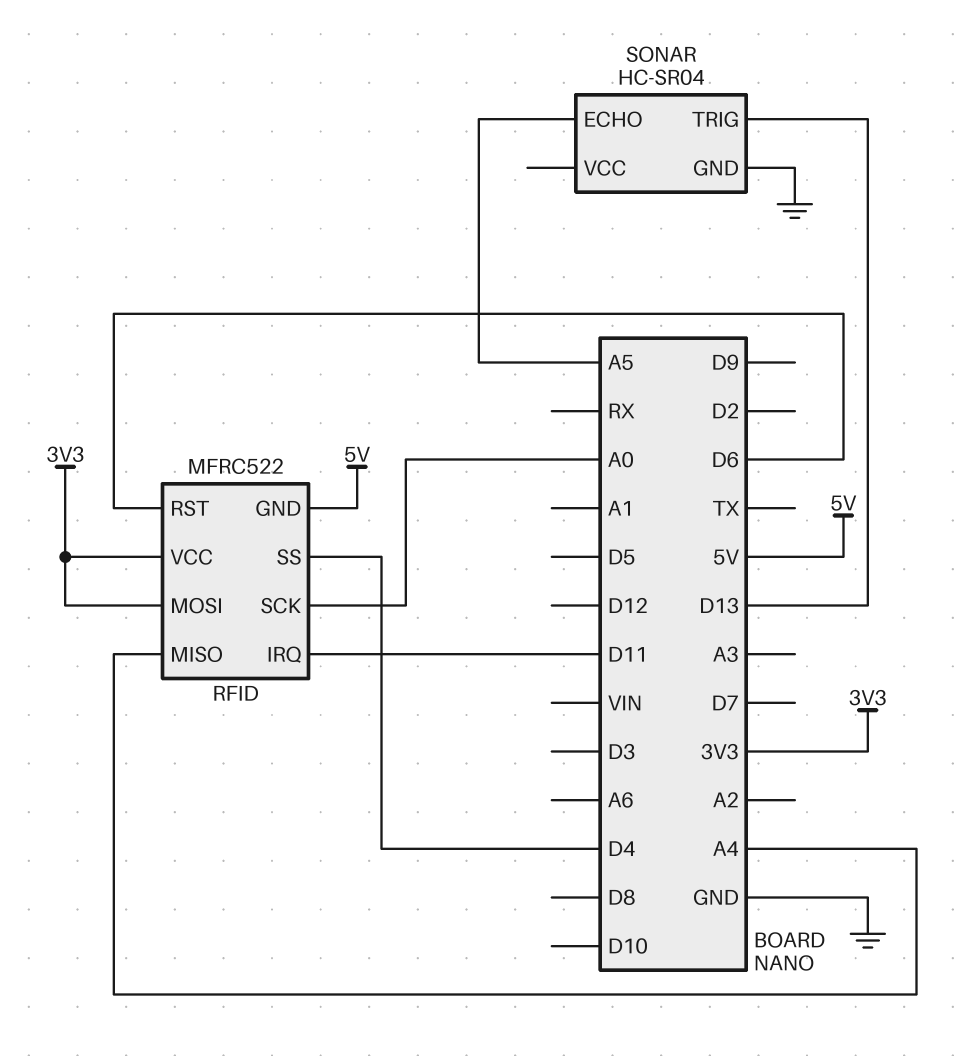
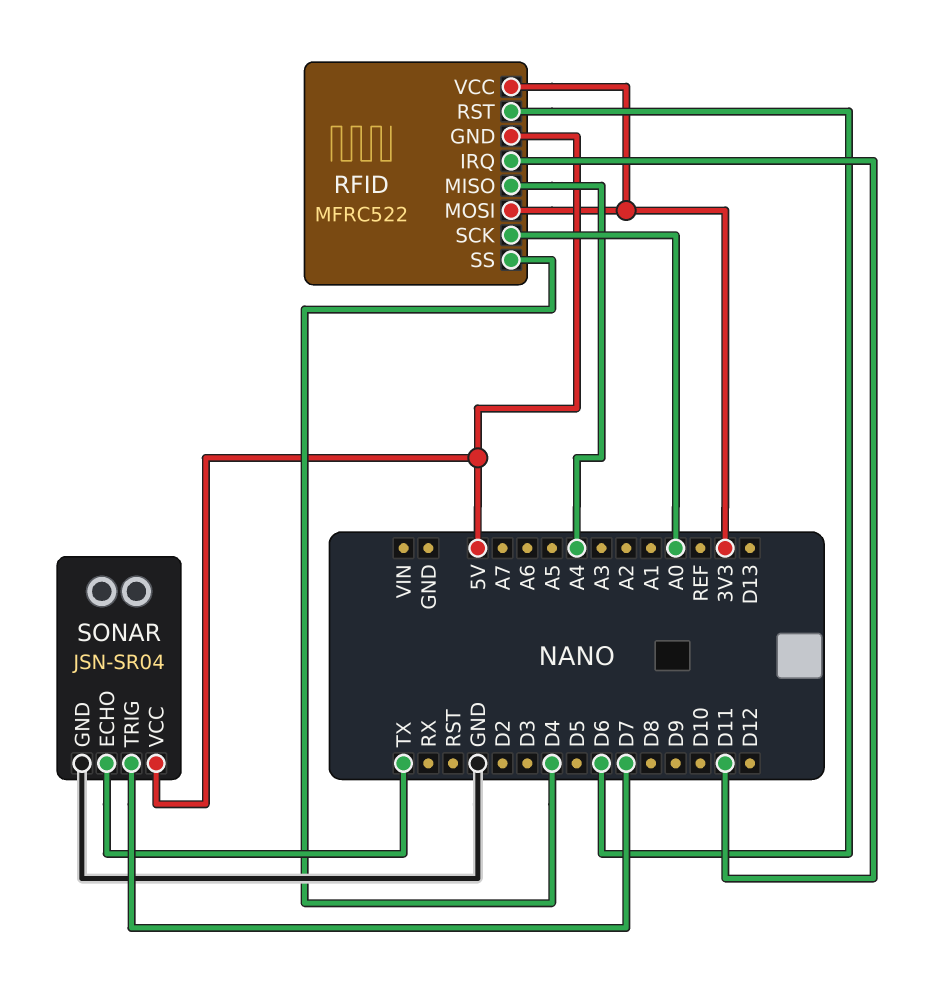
SONAR: HC-SR04 -> JSN-SR04
SONAR pin ECHO: A5 -> TX
SONAR pin TRIG: D13 -> D7
SONAR pin VCC: none -> 5V

